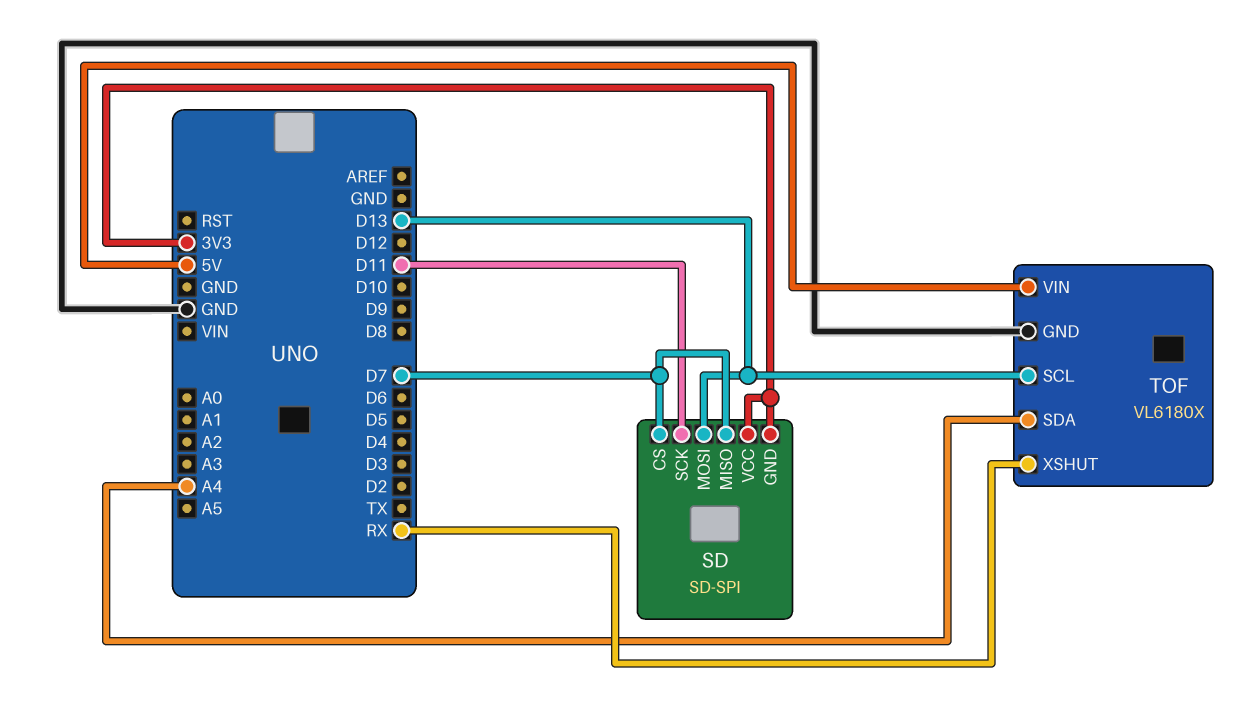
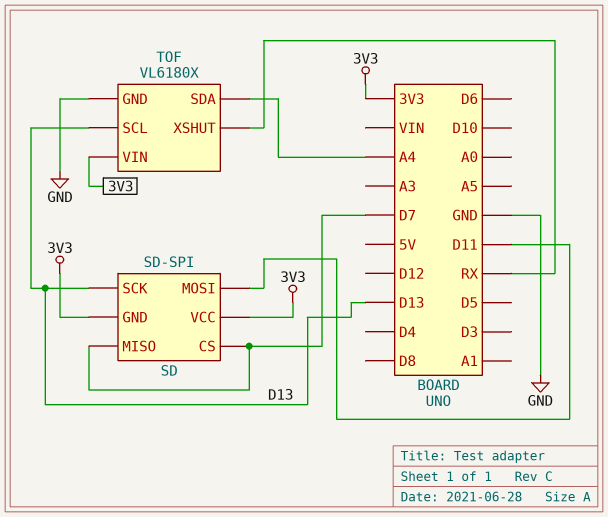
SD pin MOSI: D13 -> D11
SD pin SCK: D11 -> D13
TOF pin VIN: 5V -> 3V3

